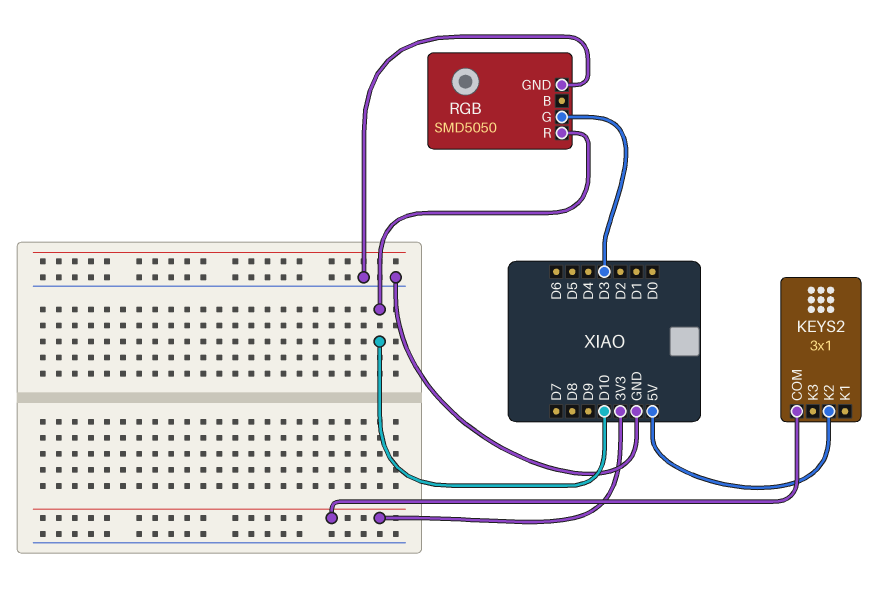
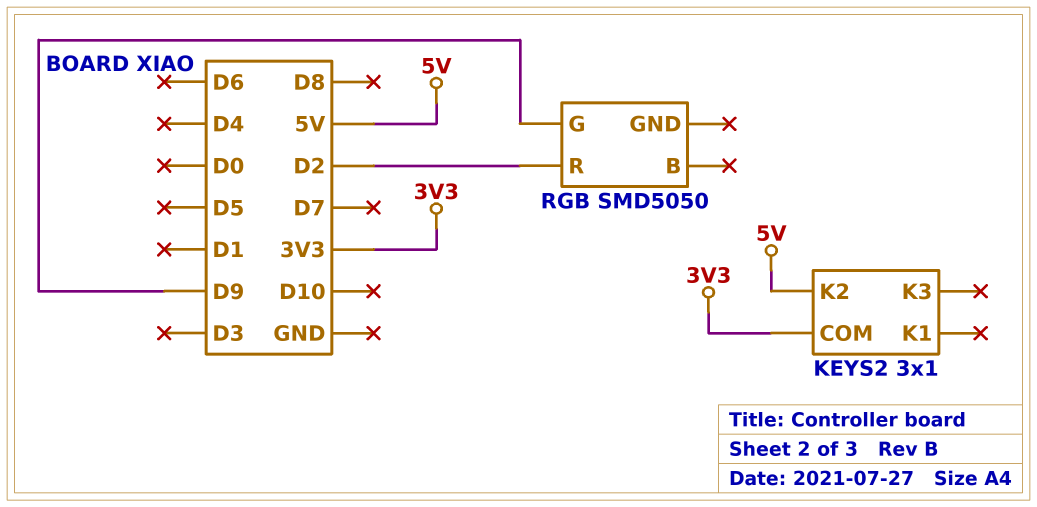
RGB pin G: D3 -> D9
RGB pin GND: GND -> none
RGB pin R: D10 -> D2

